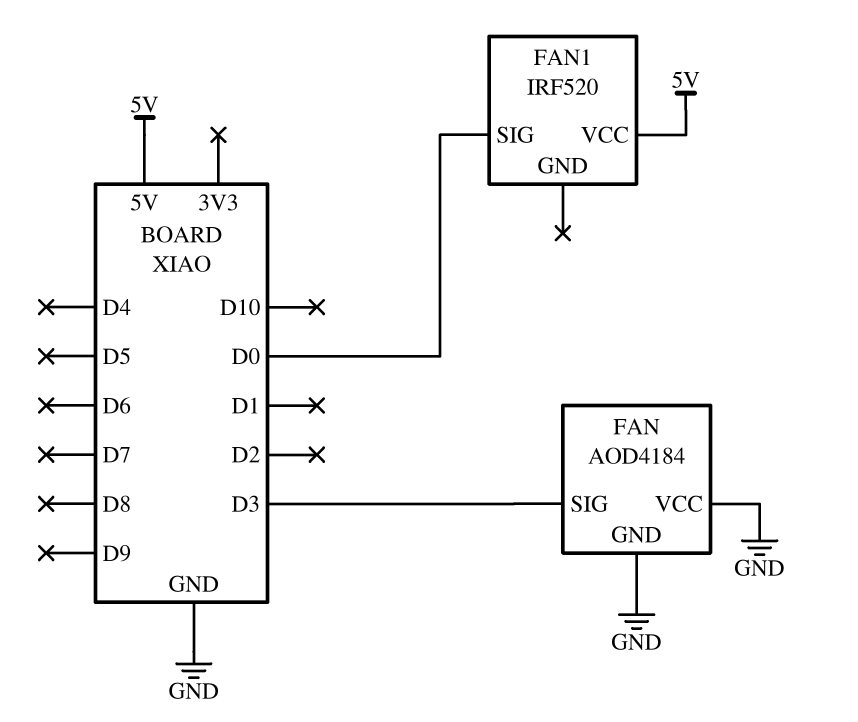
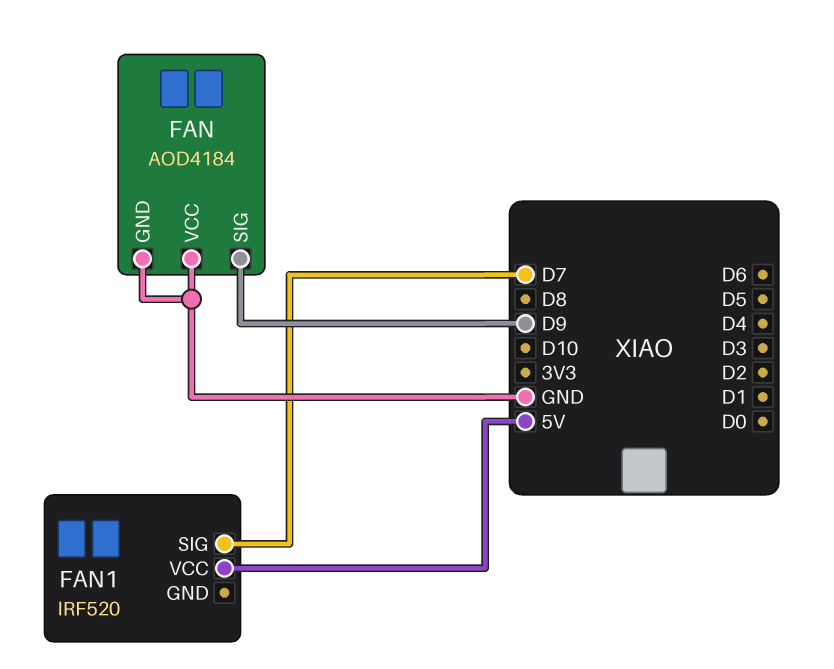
FAN pin SIG: D3 -> D9
FAN1 pin SIG: D0 -> D7

